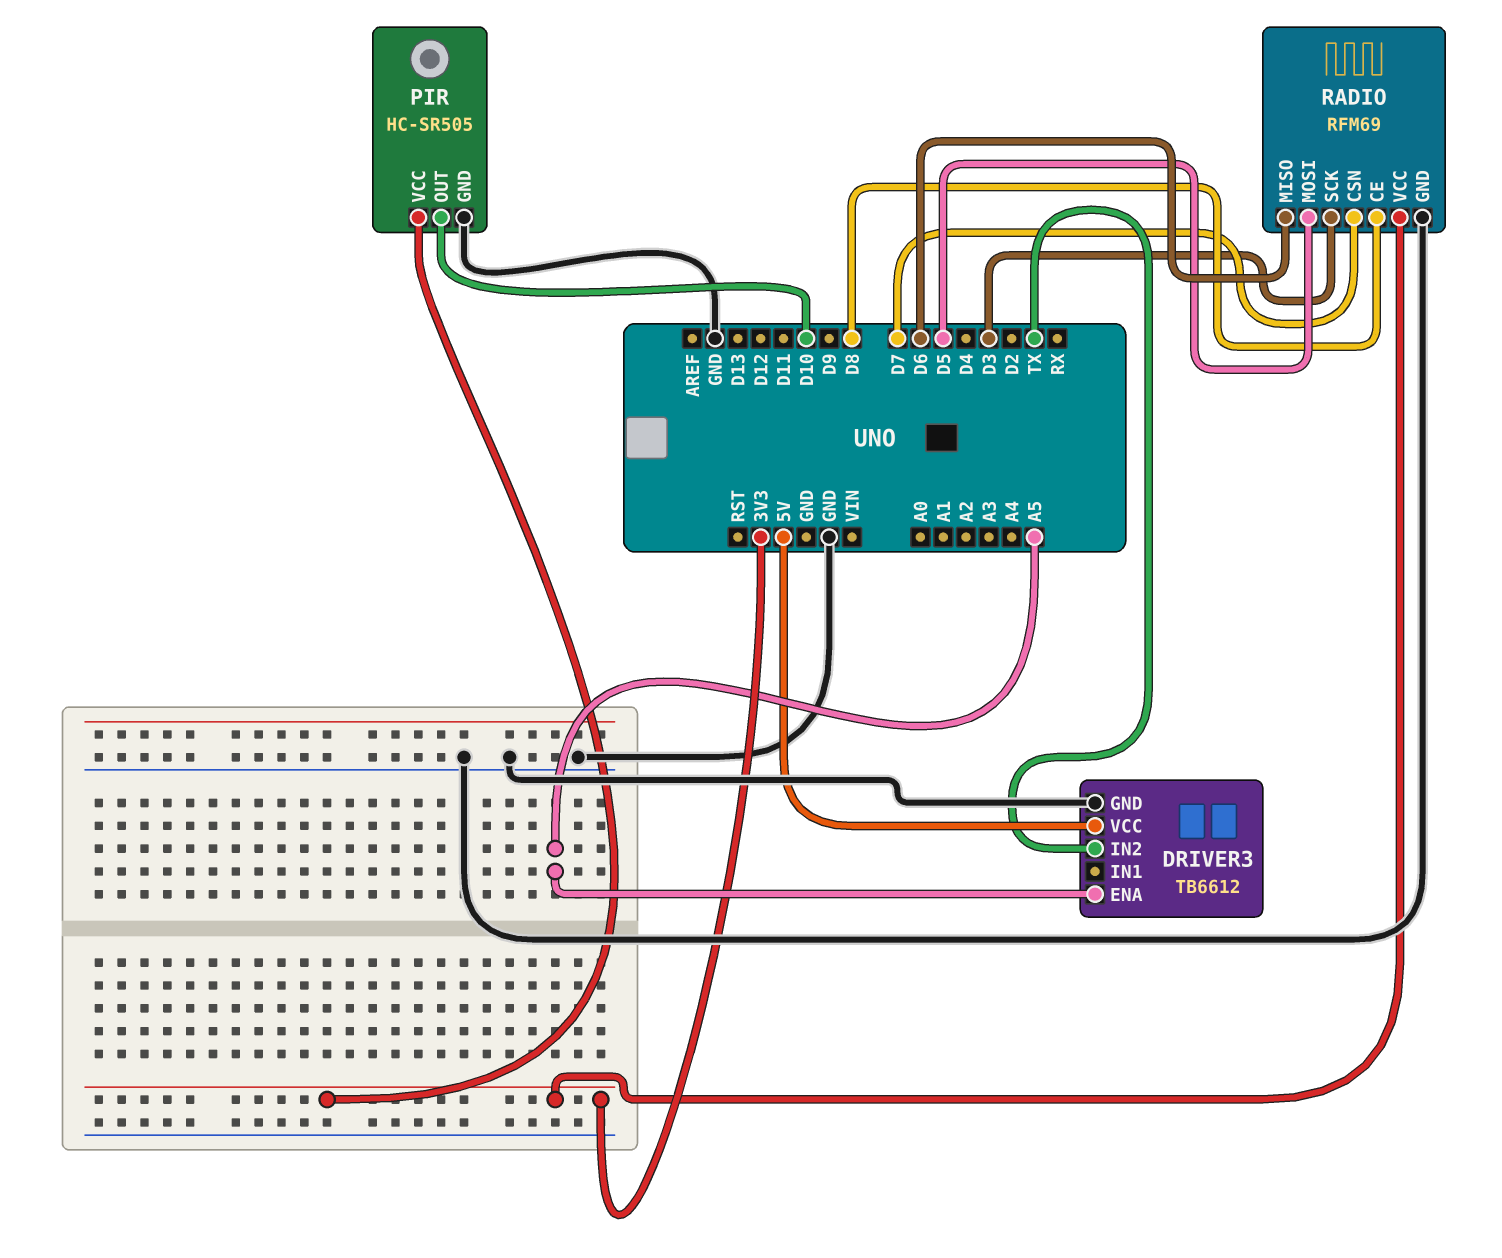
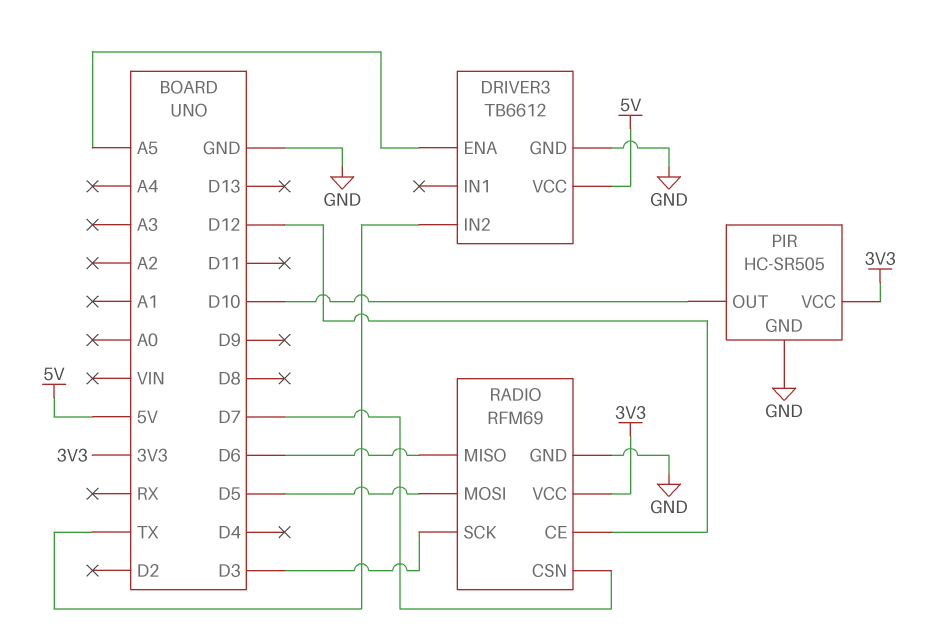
RADIO pin CE: D8 -> D12

